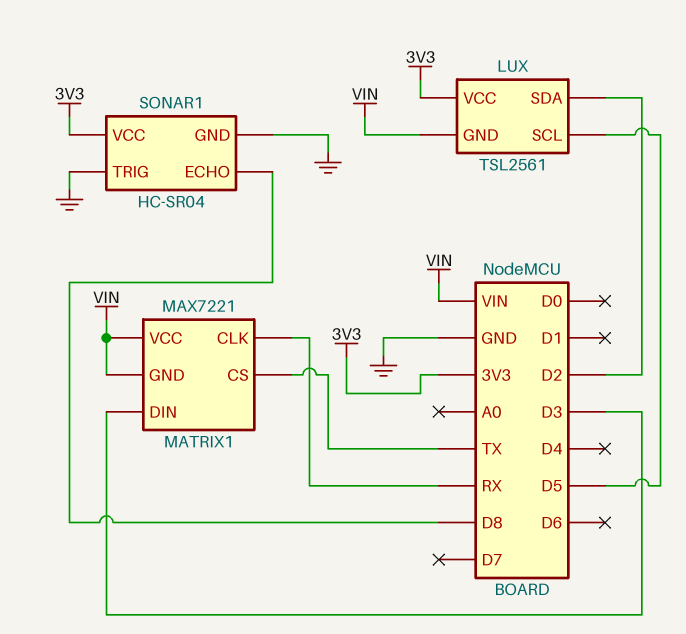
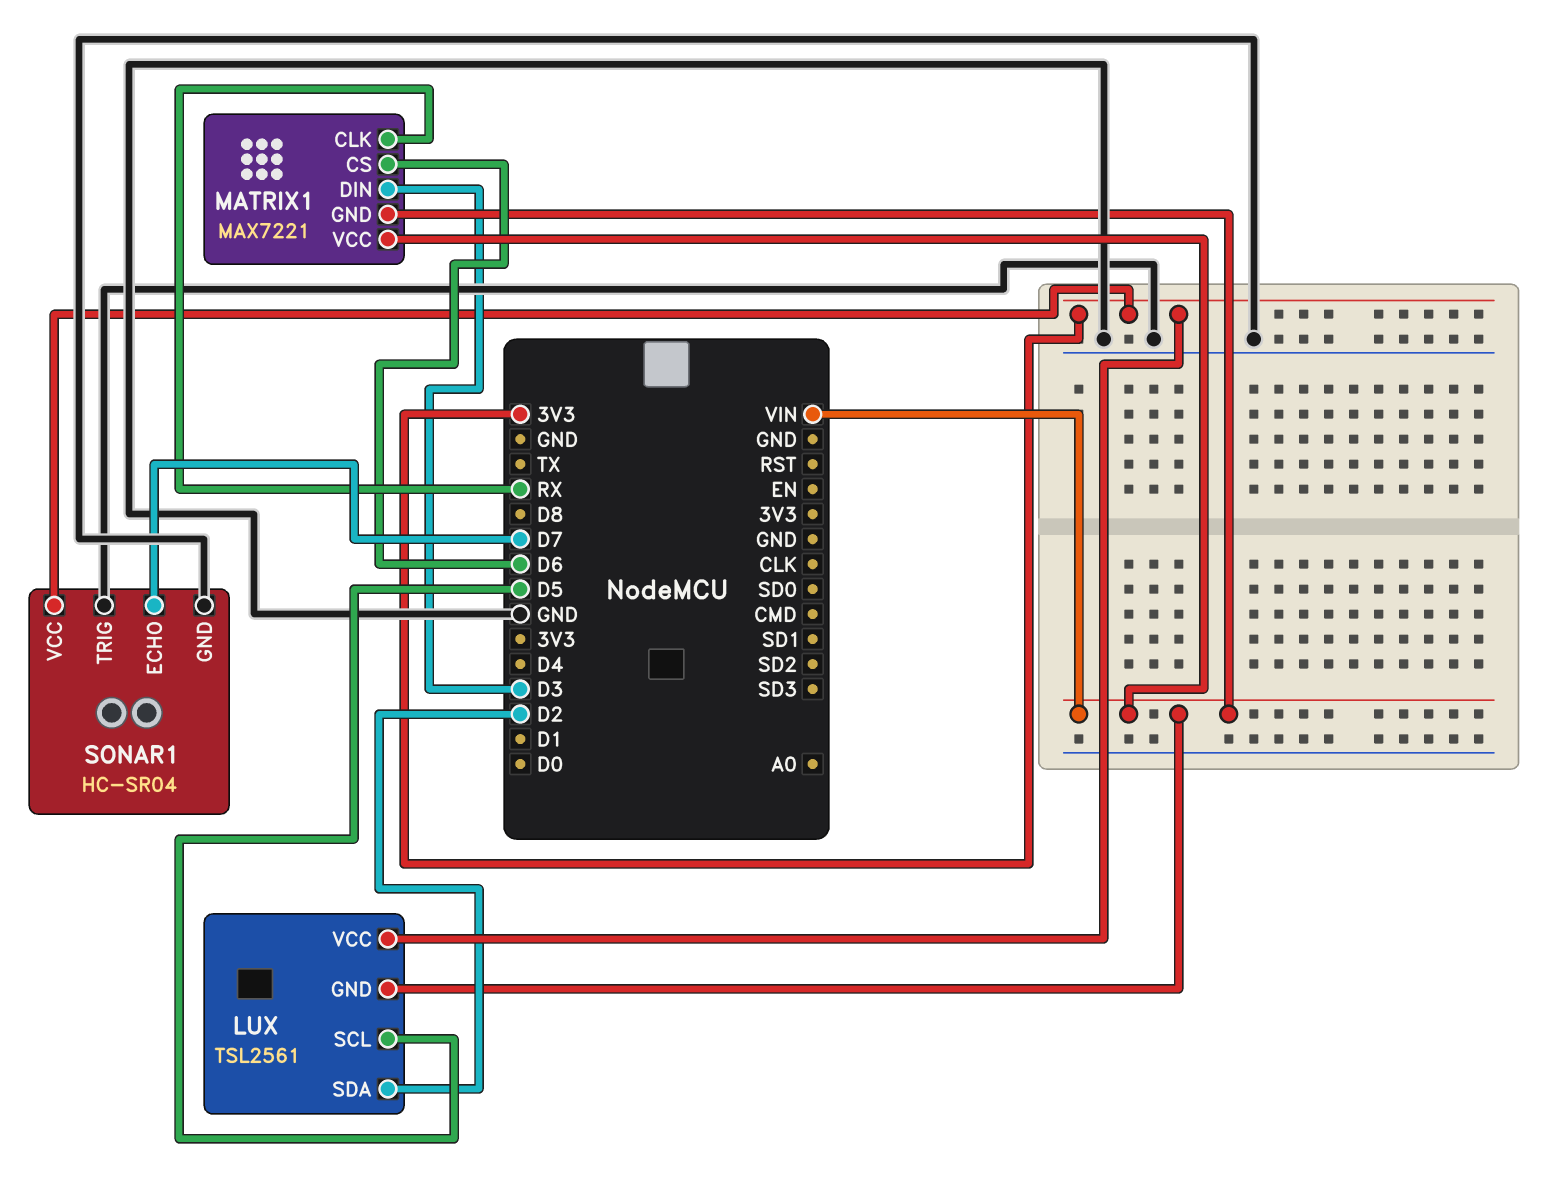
MATRIX1 pin CS: TX -> D6
SONAR1 pin ECHO: D8 -> D7

